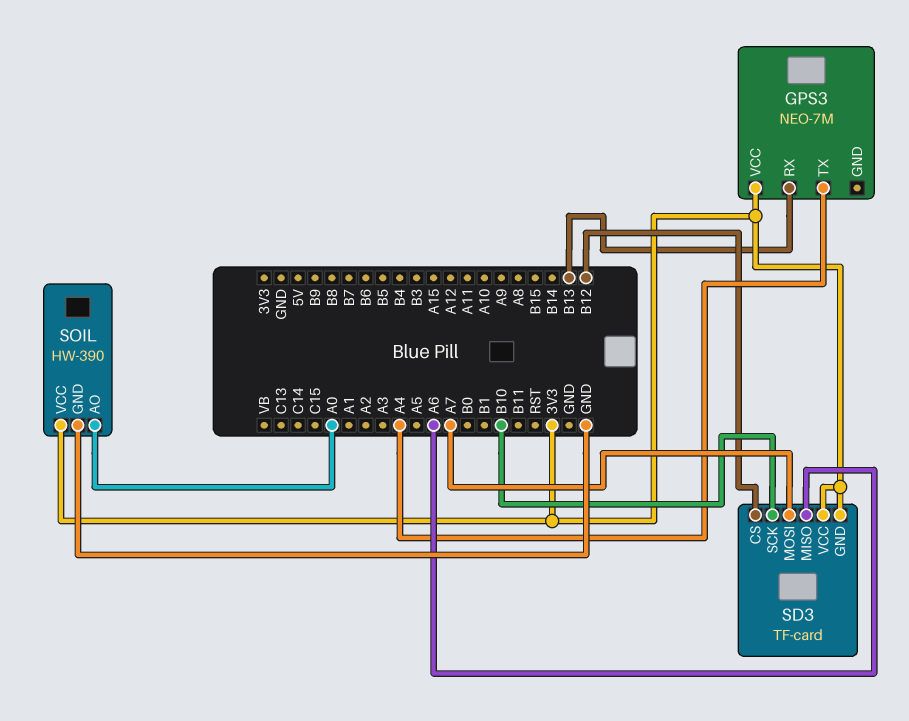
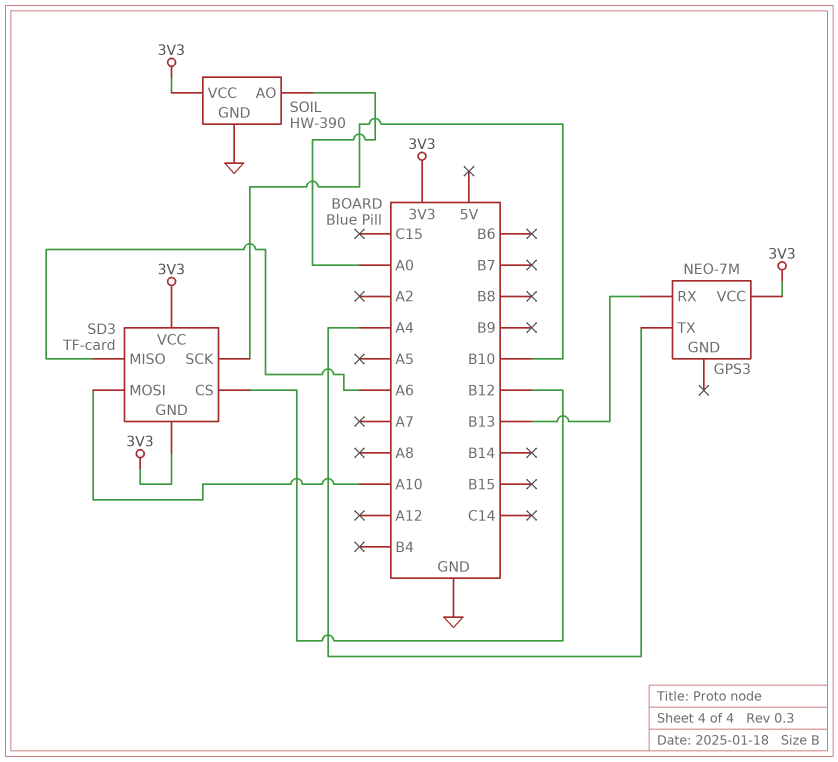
SD3 pin MOSI: A7 -> A10

